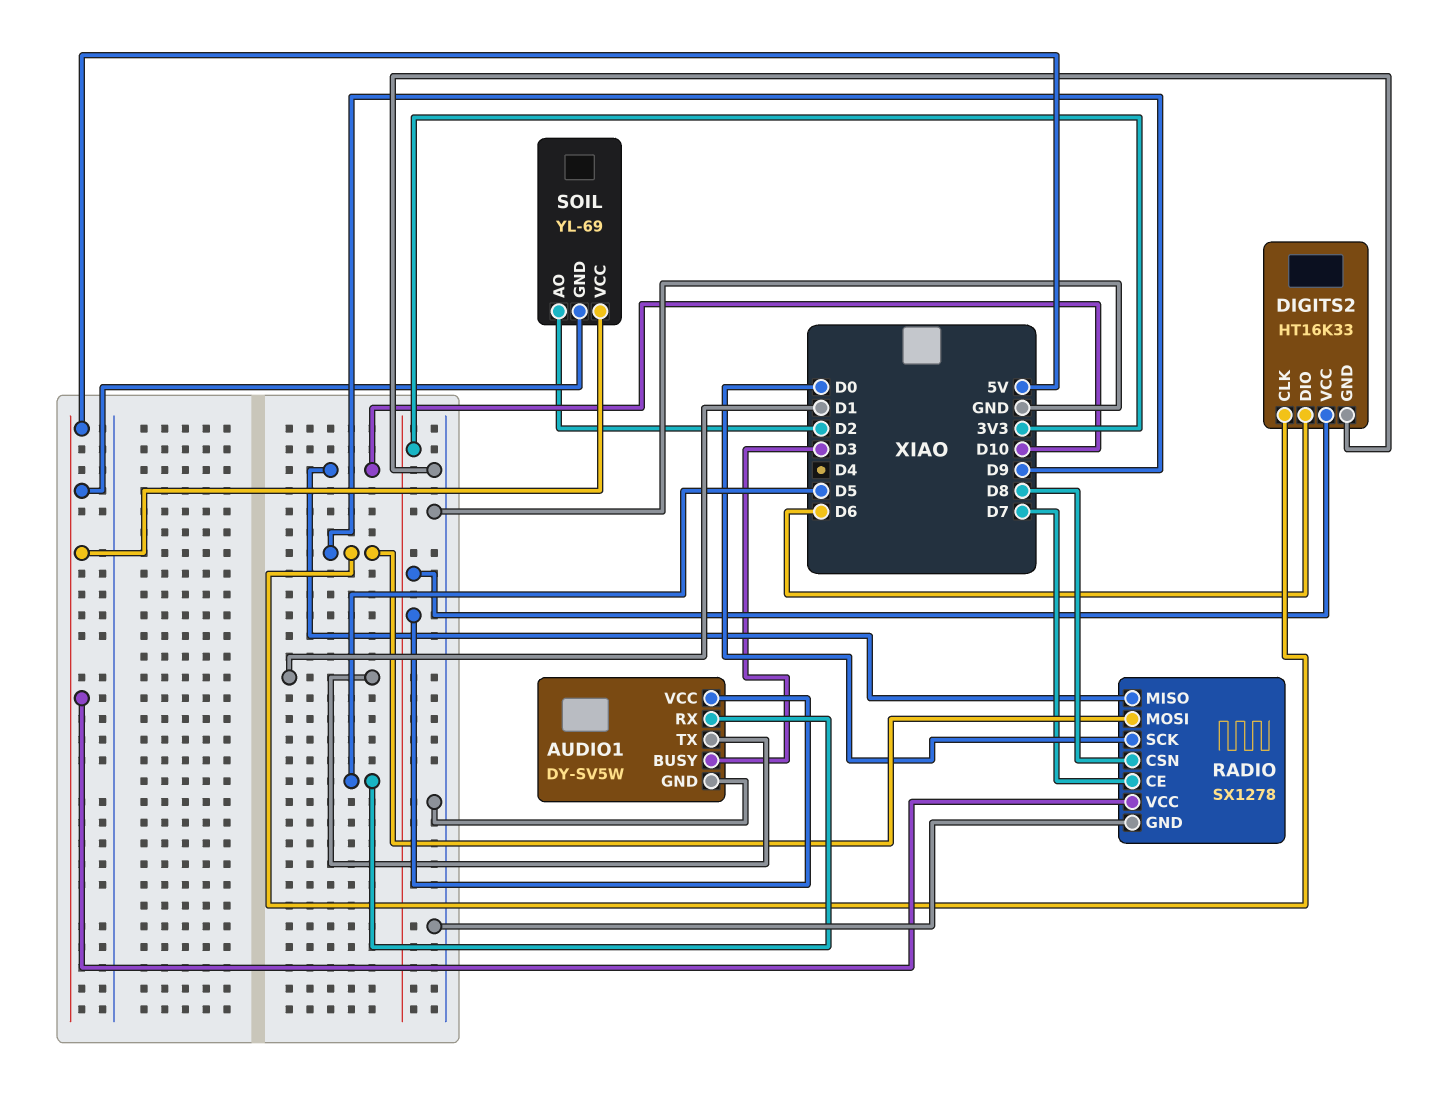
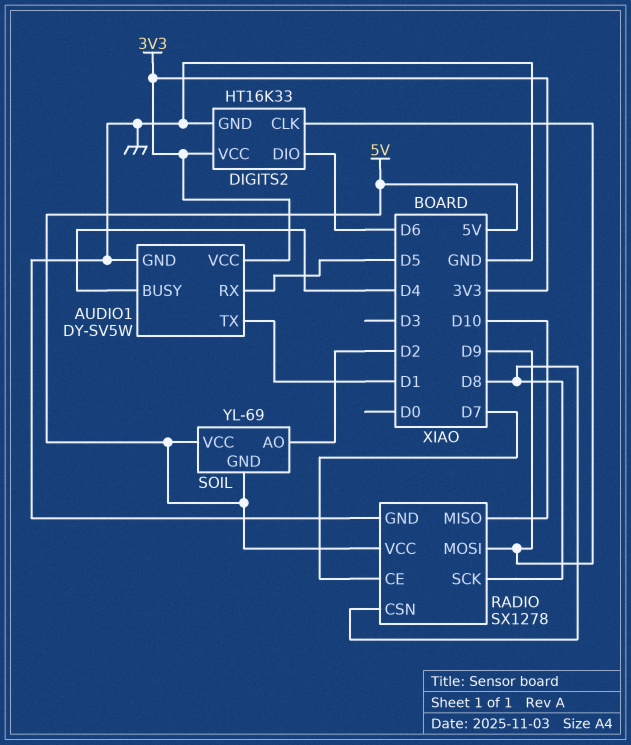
AUDIO1 pin BUSY: D3 -> D4
RADIO pin SCK: D0 -> D8

